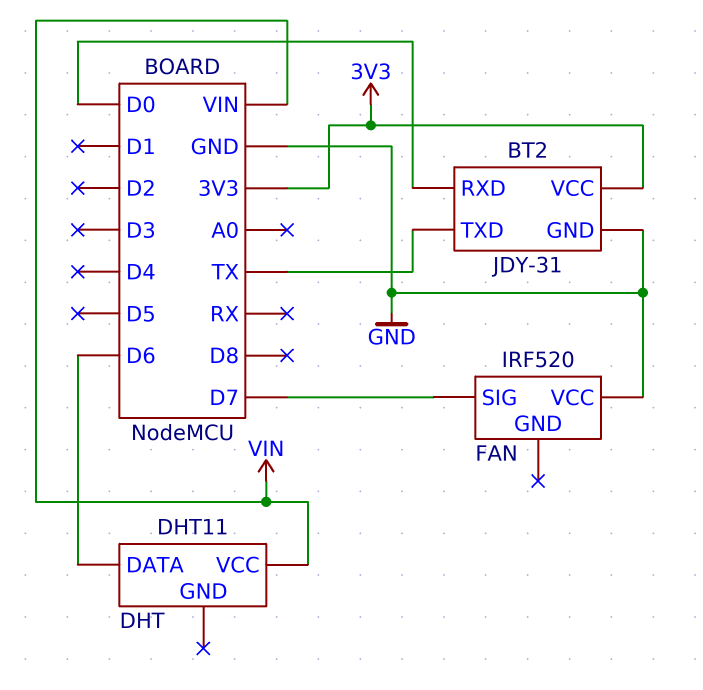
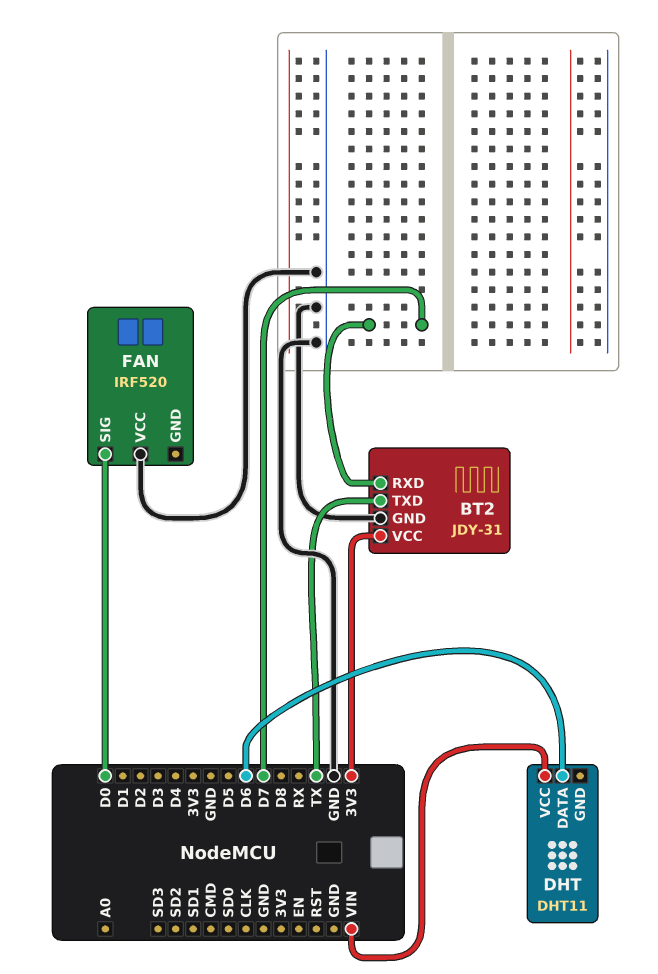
BT2 pin RXD: D0 -> D7
FAN pin SIG: D7 -> D0

